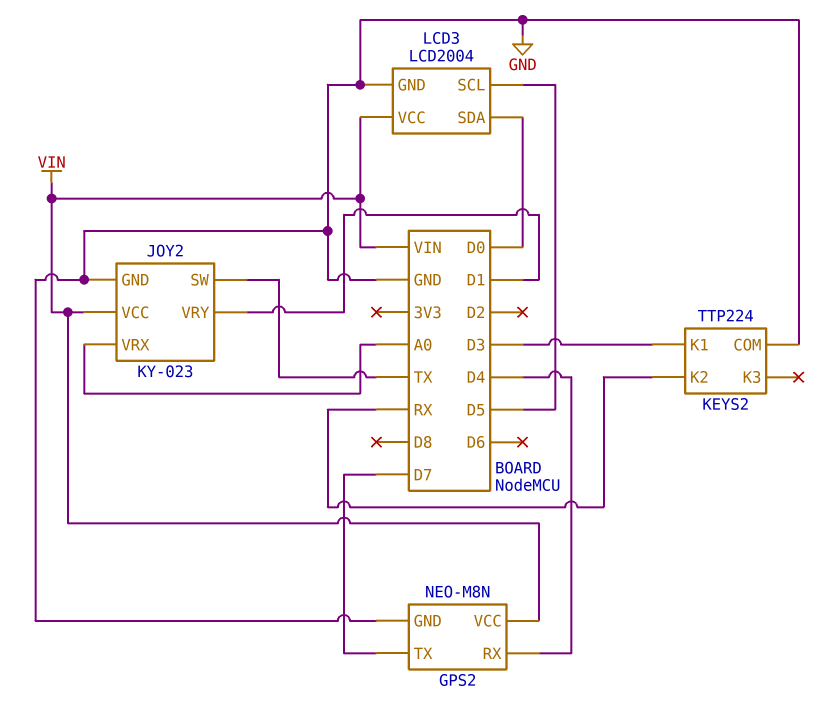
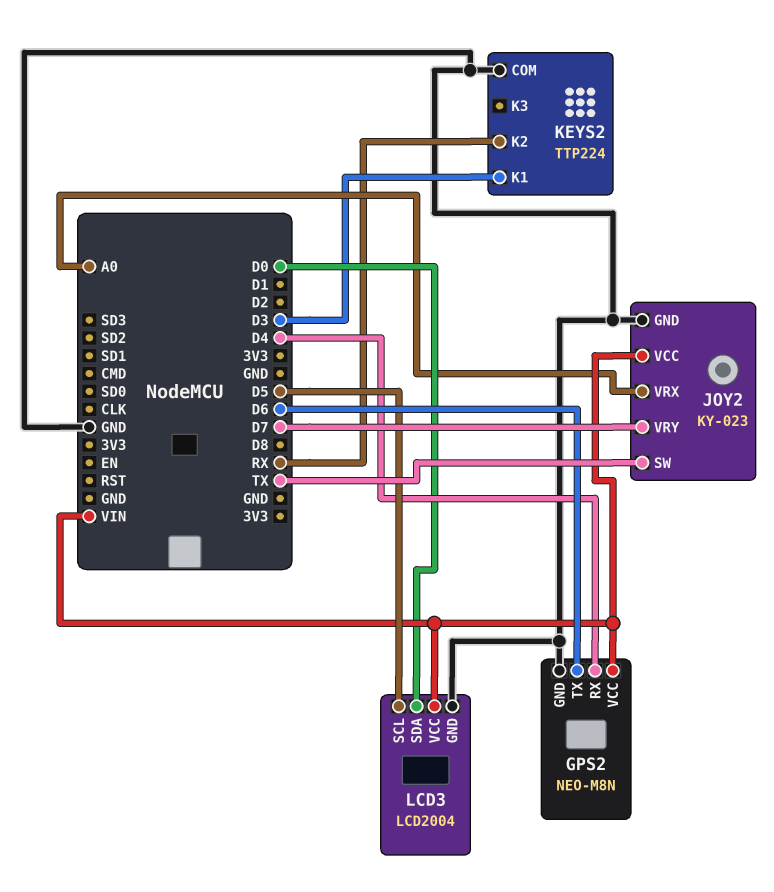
GPS2 pin TX: D7 -> D6
JOY2 pin VRY: D1 -> D7

